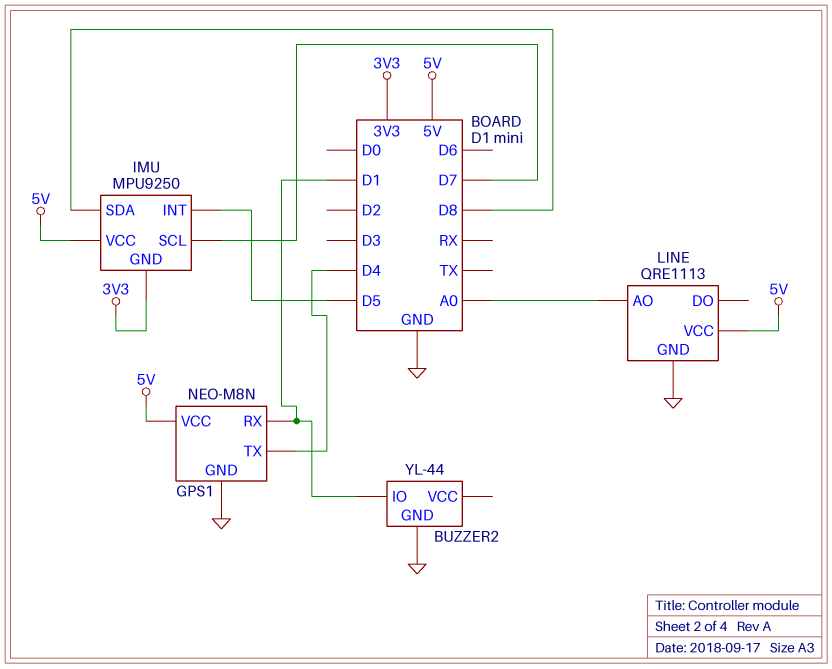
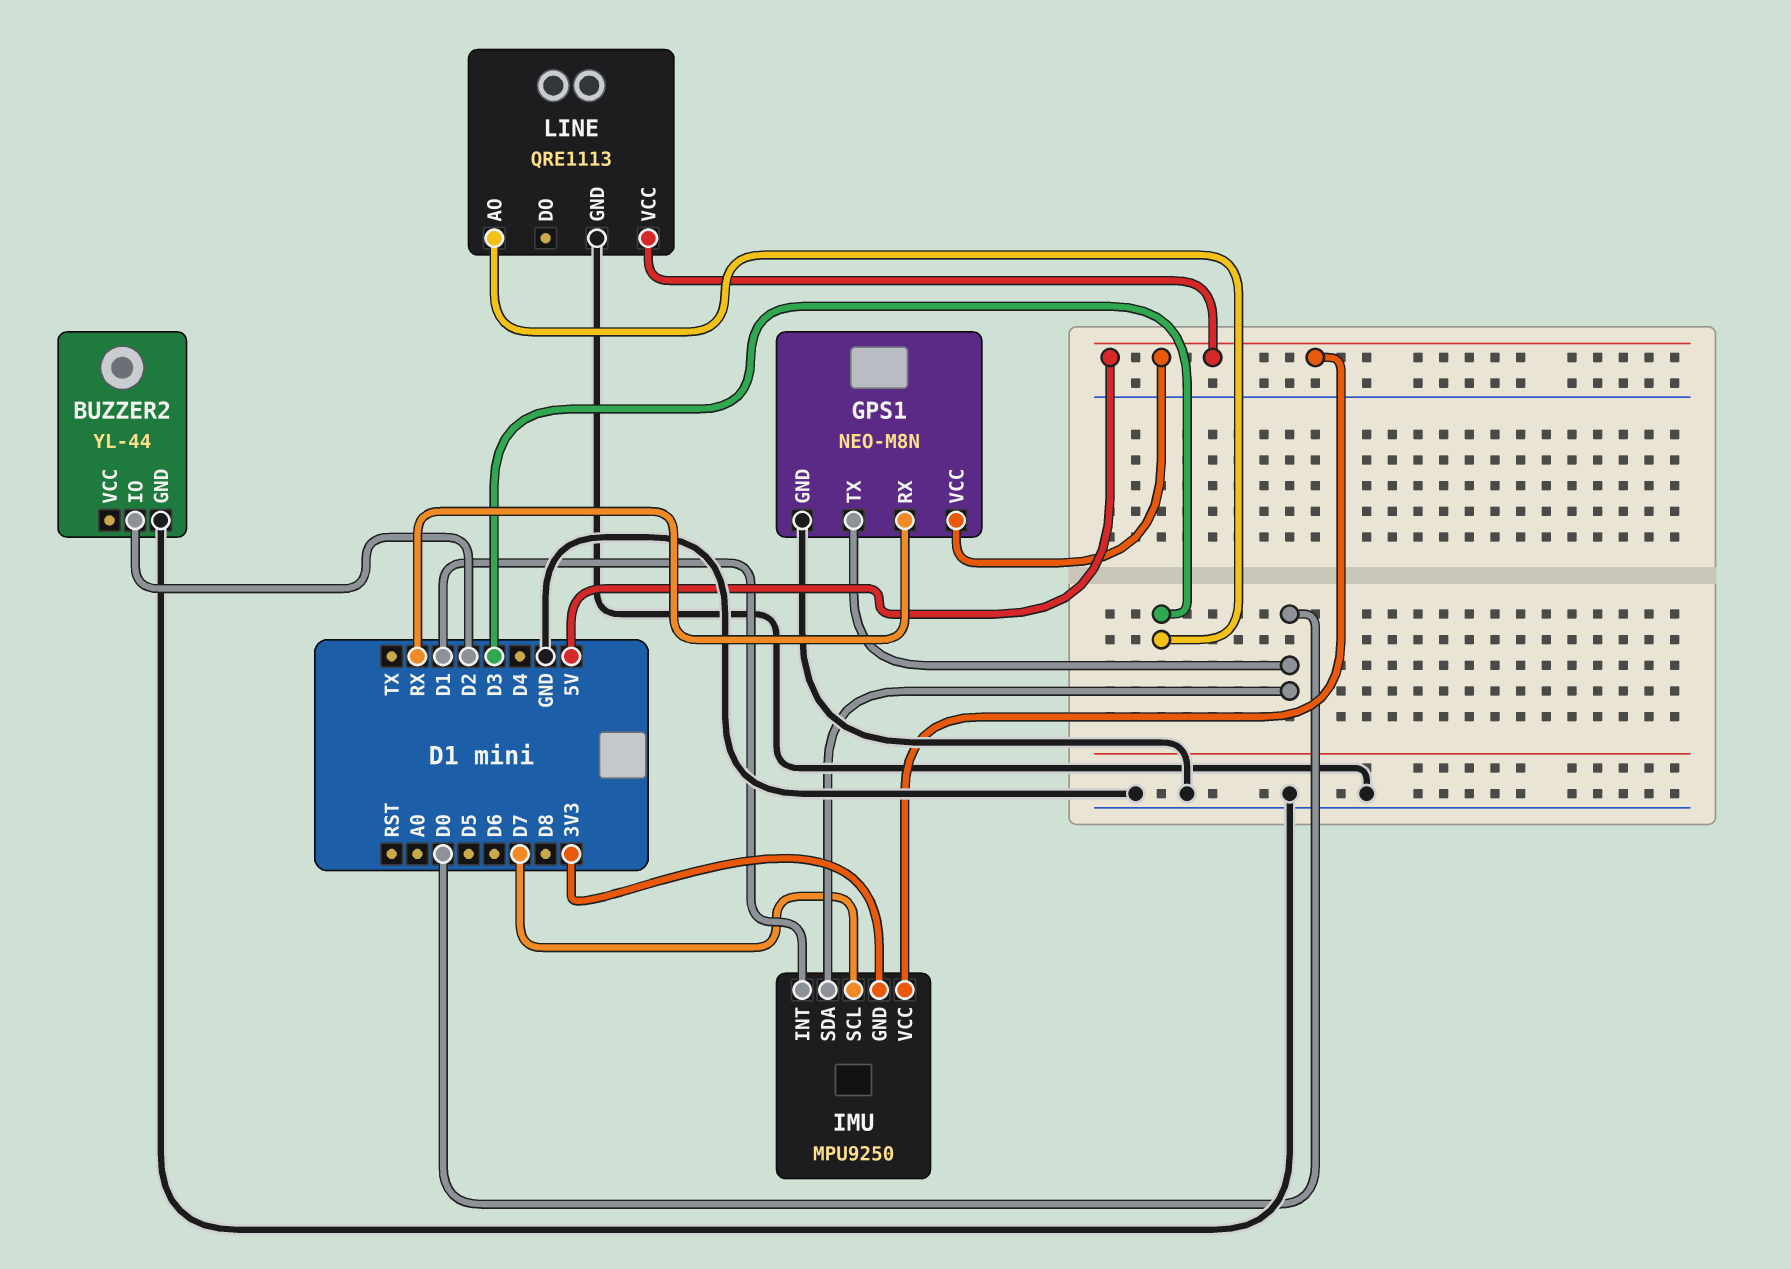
BUZZER2 pin IO: D1 -> D2
GPS1 pin RX: D1 -> RX
GPS1 pin TX: D4 -> D0
IMU pin INT: D5 -> D1
IMU pin SDA: D8 -> D0
LINE pin AO: A0 -> D3

